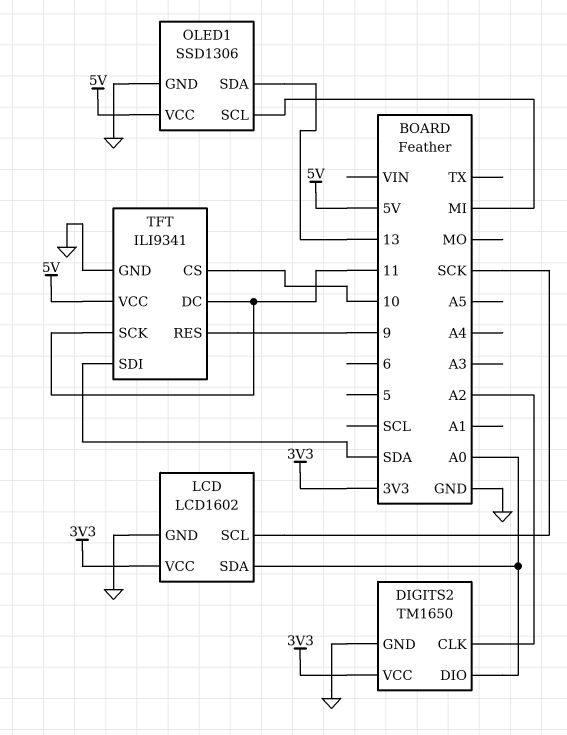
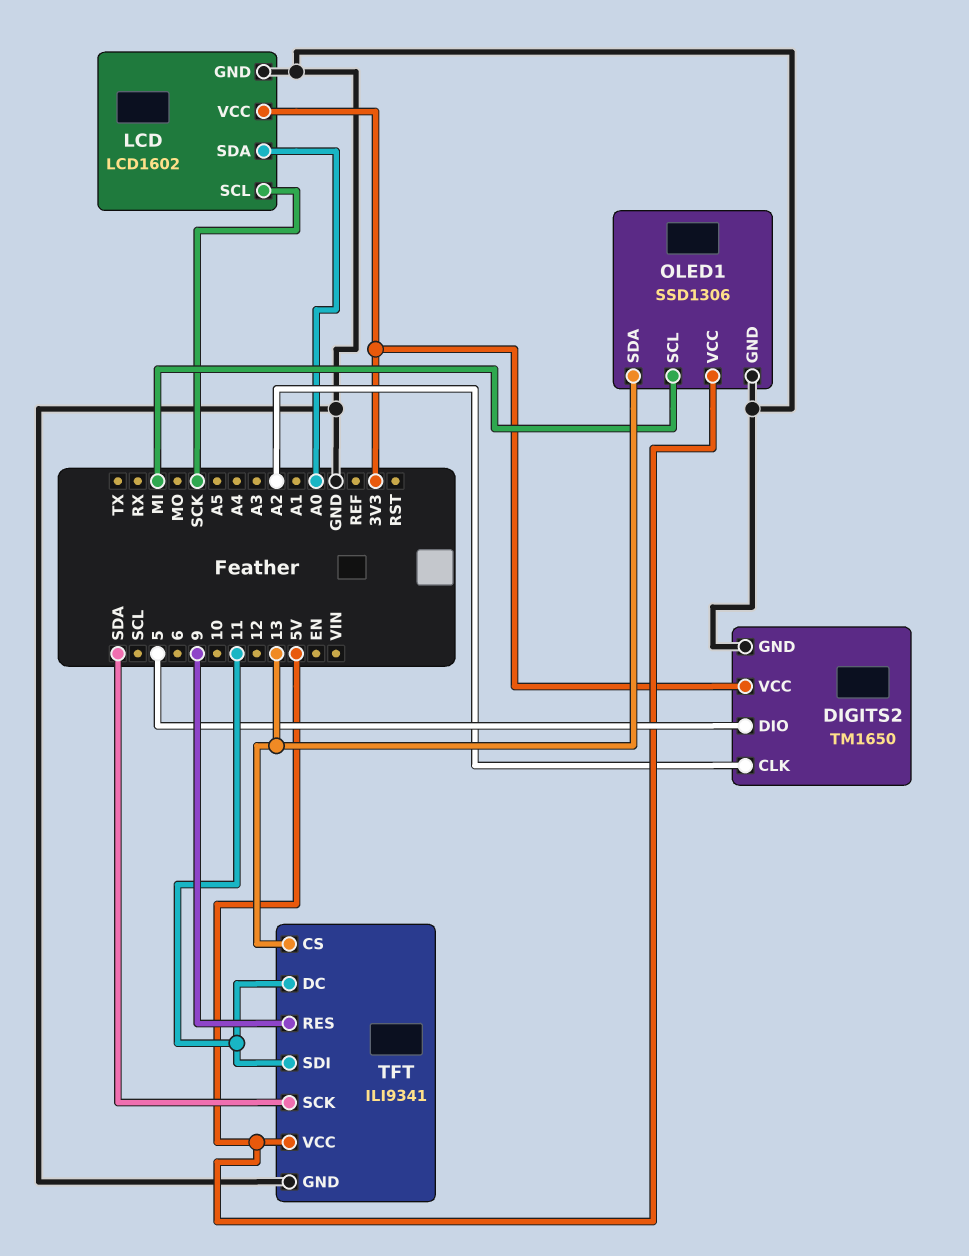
DIGITS2 pin DIO: A0 -> 5
TFT pin CS: 10 -> 13
TFT pin SCK: 11 -> SDA
TFT pin SDI: SDA -> 11

